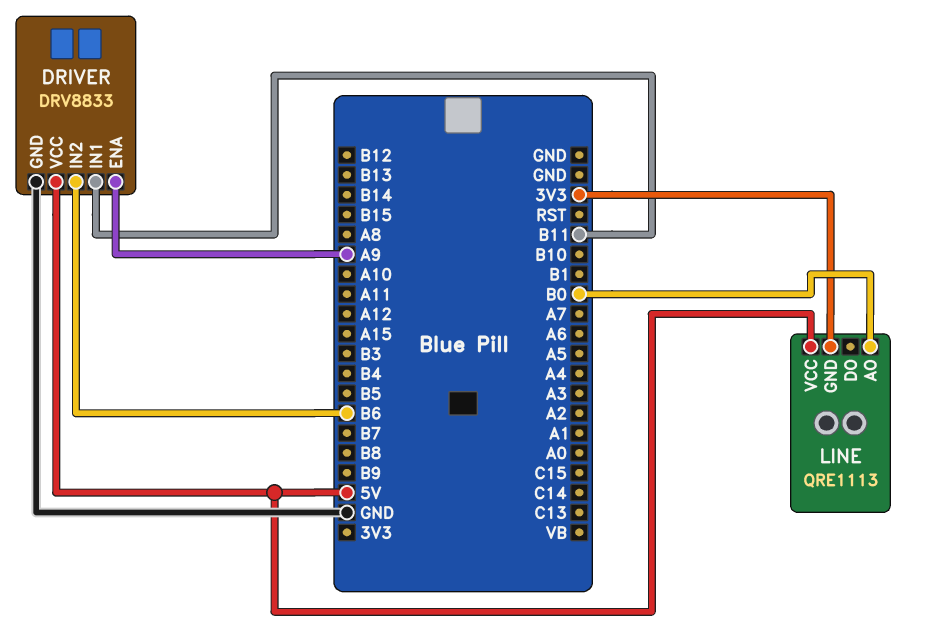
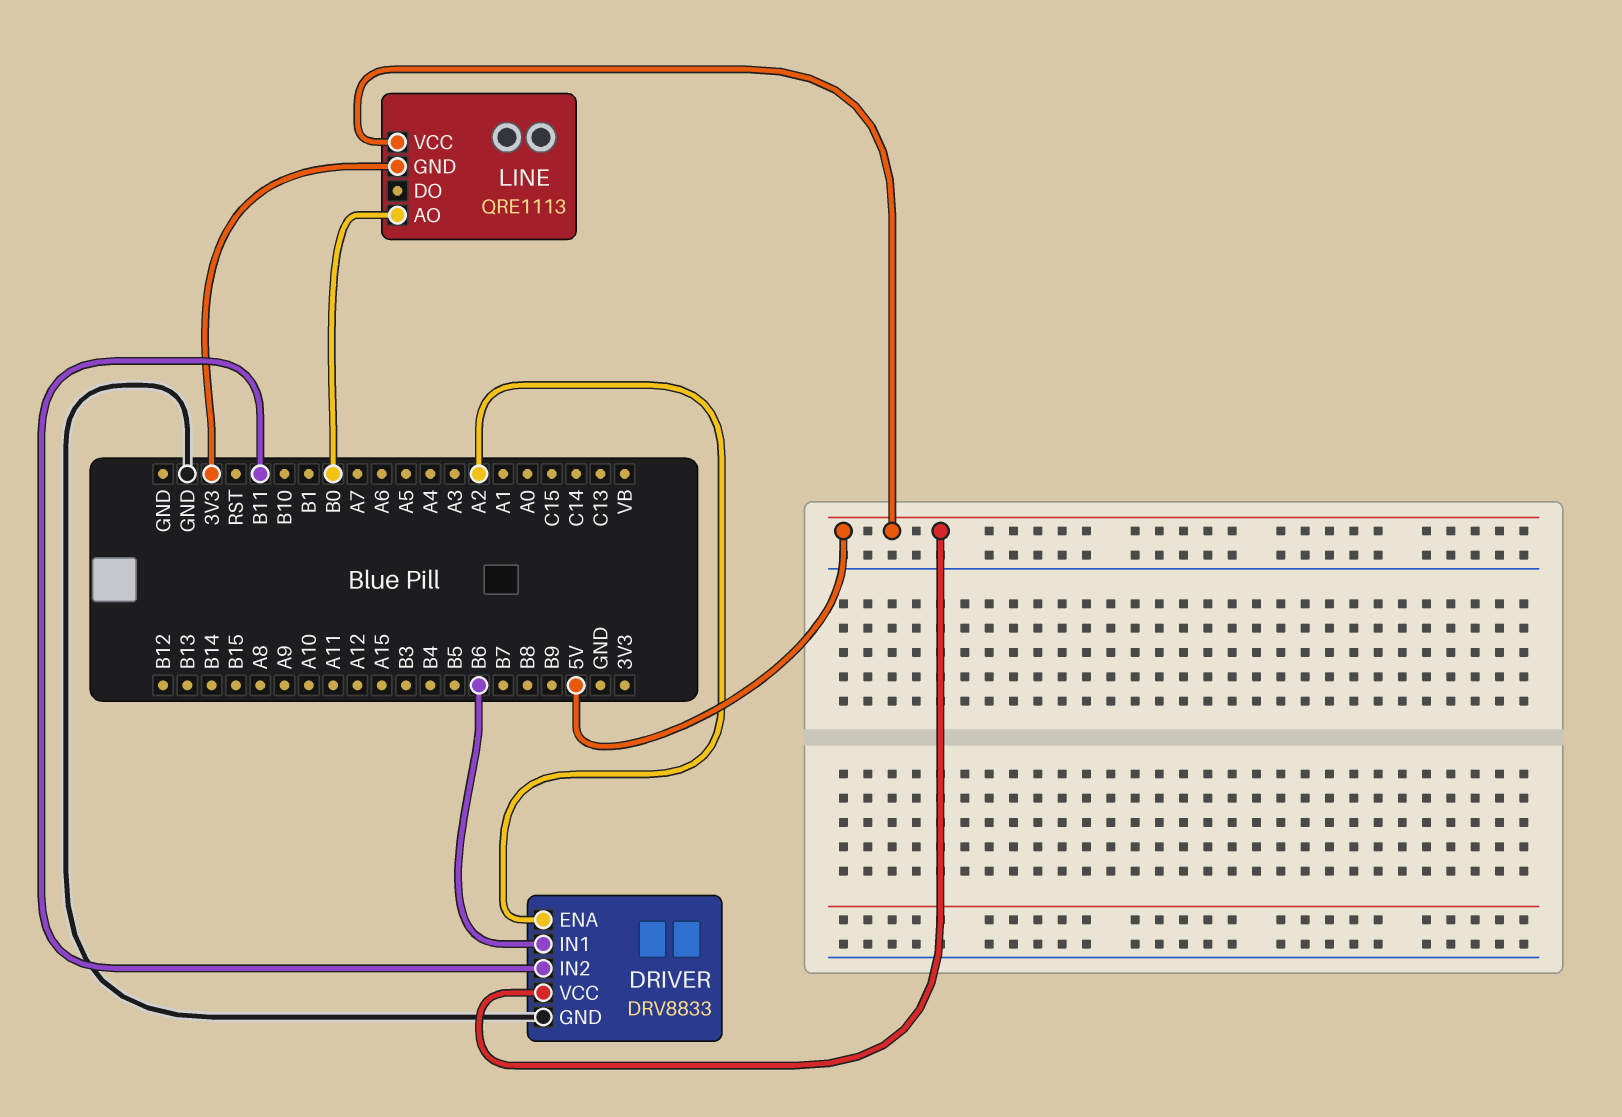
DRIVER pin ENA: A9 -> A2
DRIVER pin IN1: B11 -> B6
DRIVER pin IN2: B6 -> B11

